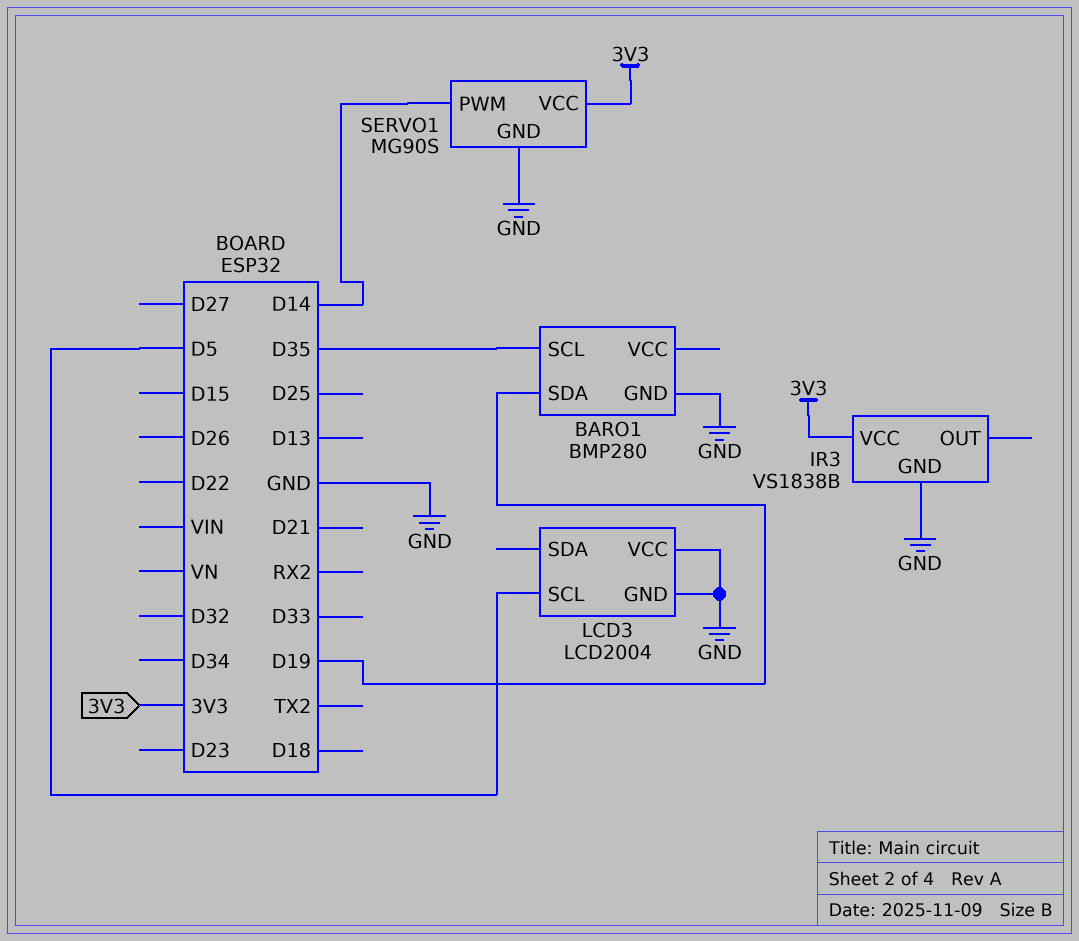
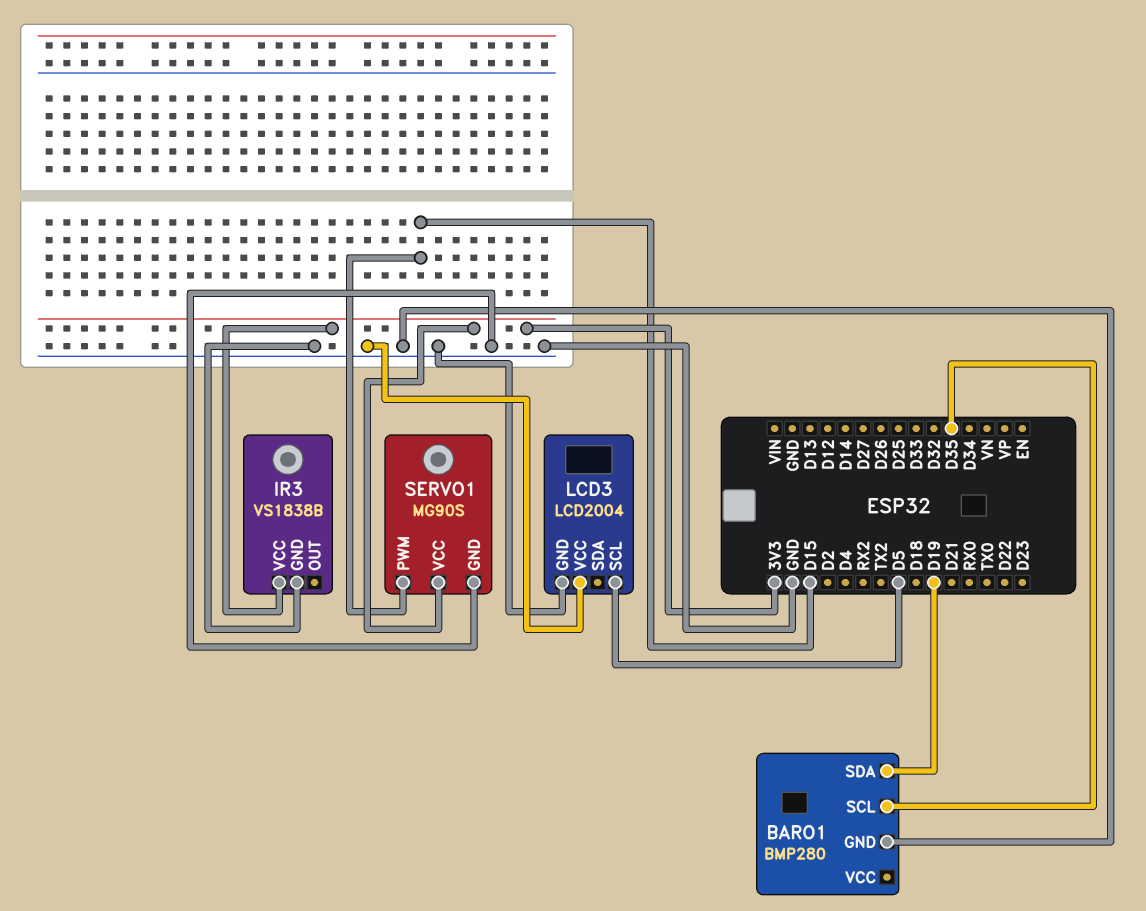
SERVO1 pin PWM: D14 -> D15

